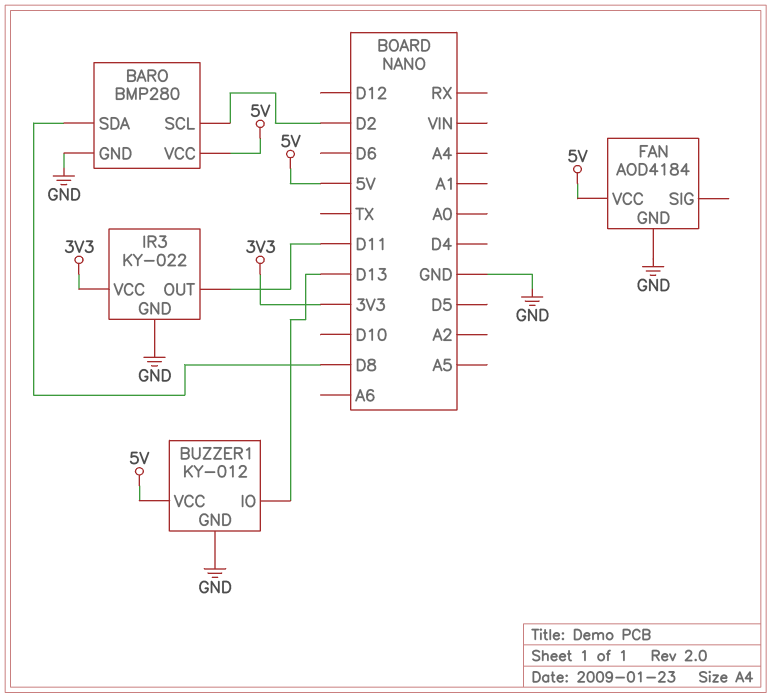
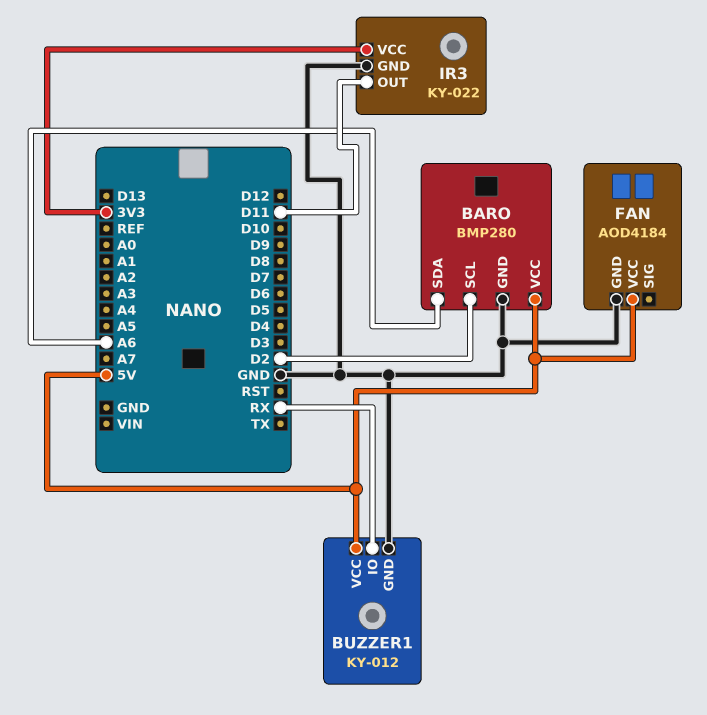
BARO pin SDA: D8 -> A6
BUZZER1 pin IO: D13 -> RX

